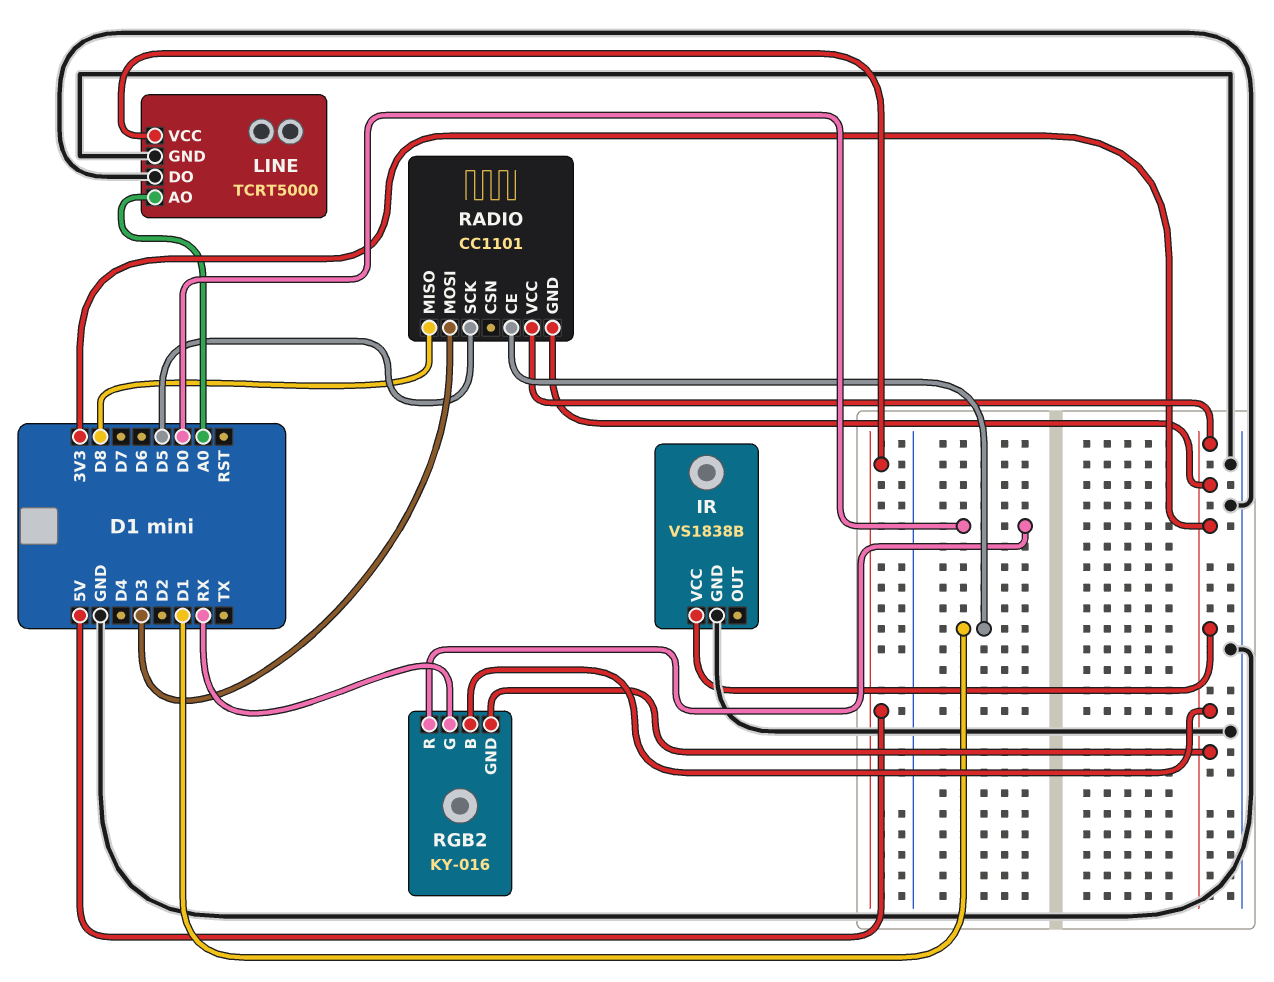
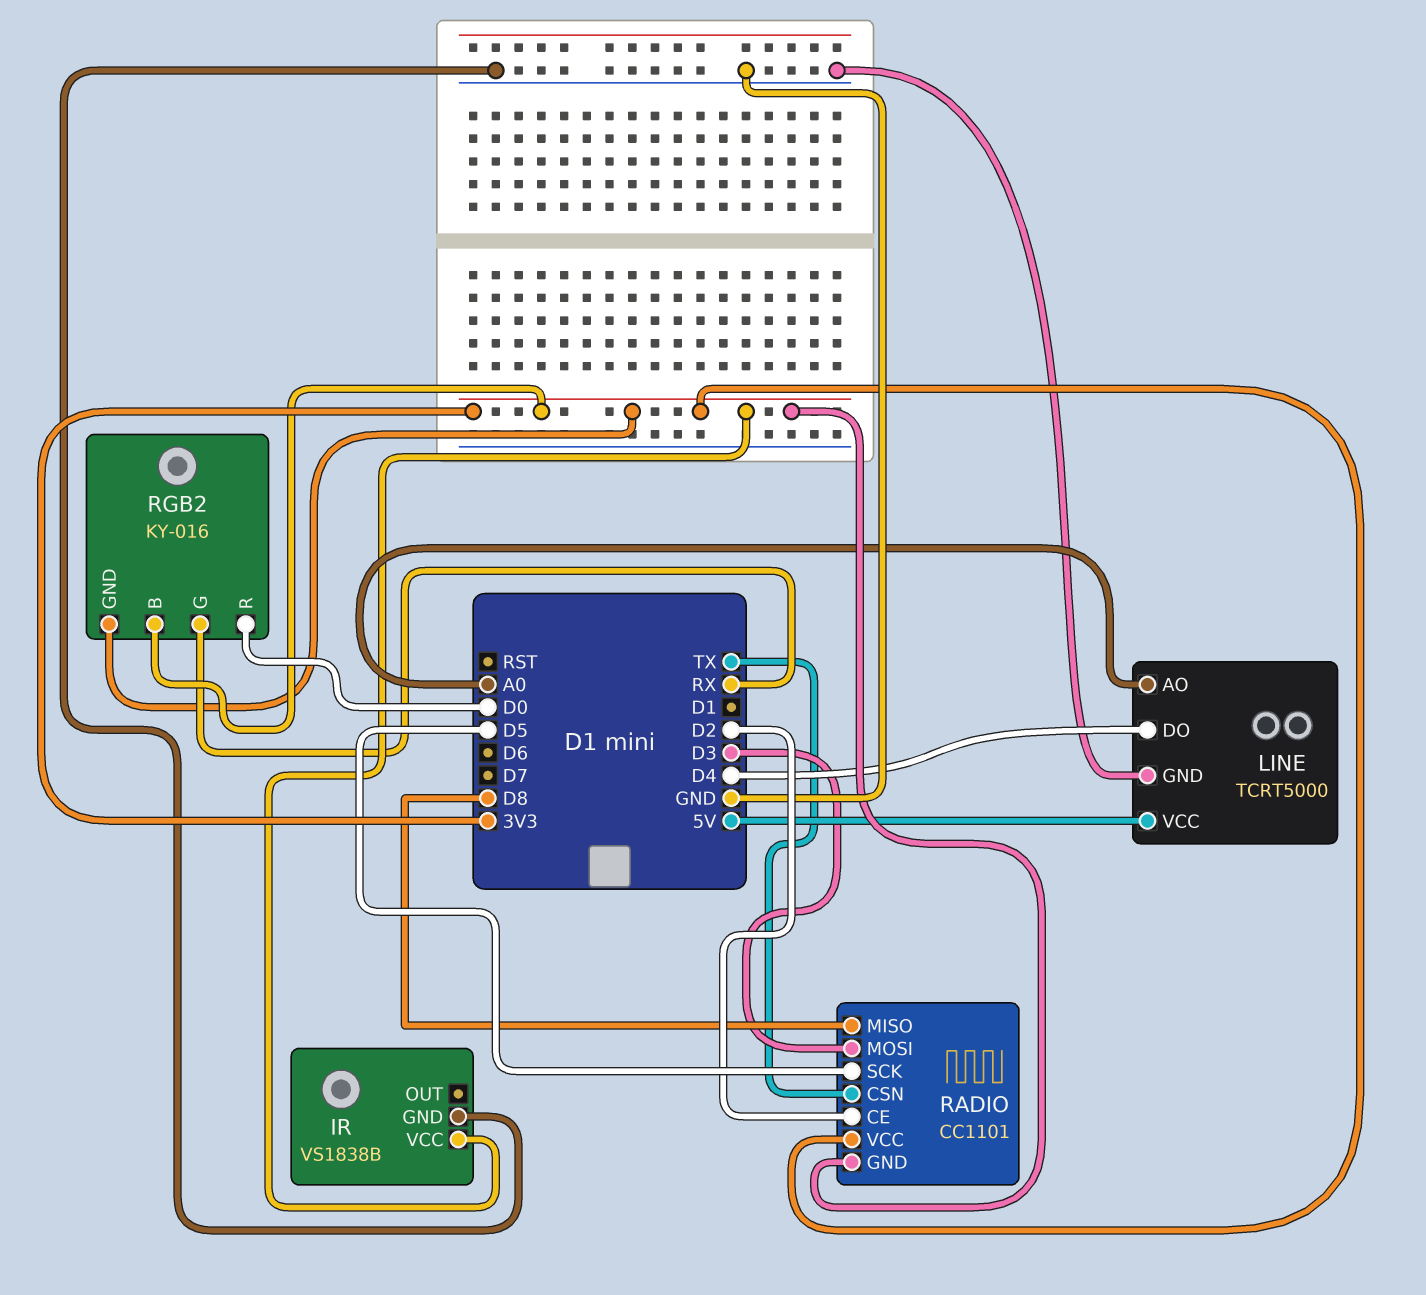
LINE pin DO: GND -> D4
RADIO pin CE: D1 -> D2
RADIO pin CSN: none -> TX

